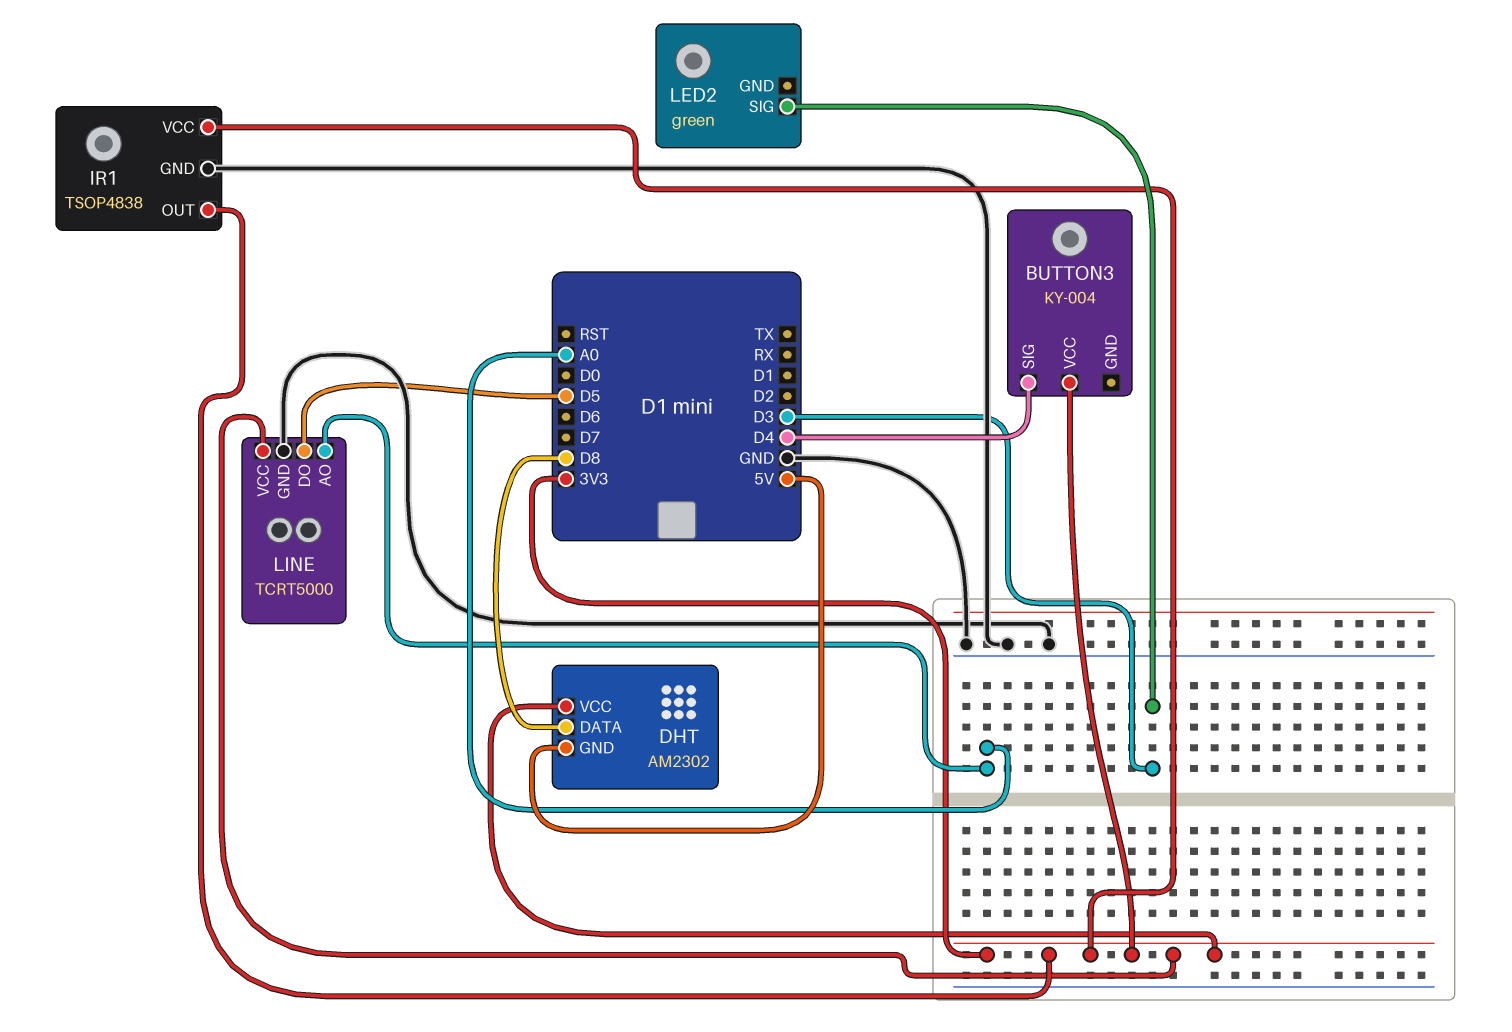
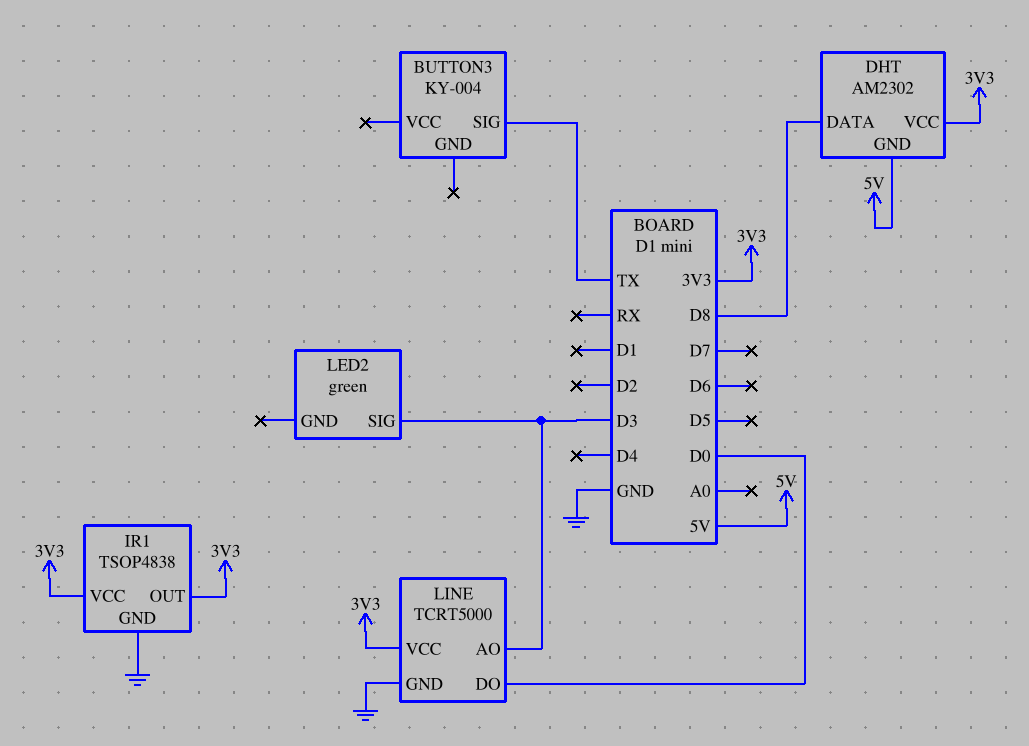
BUTTON3 pin SIG: D4 -> TX
BUTTON3 pin VCC: 3V3 -> none
LINE pin AO: A0 -> D3
LINE pin DO: D5 -> D0

